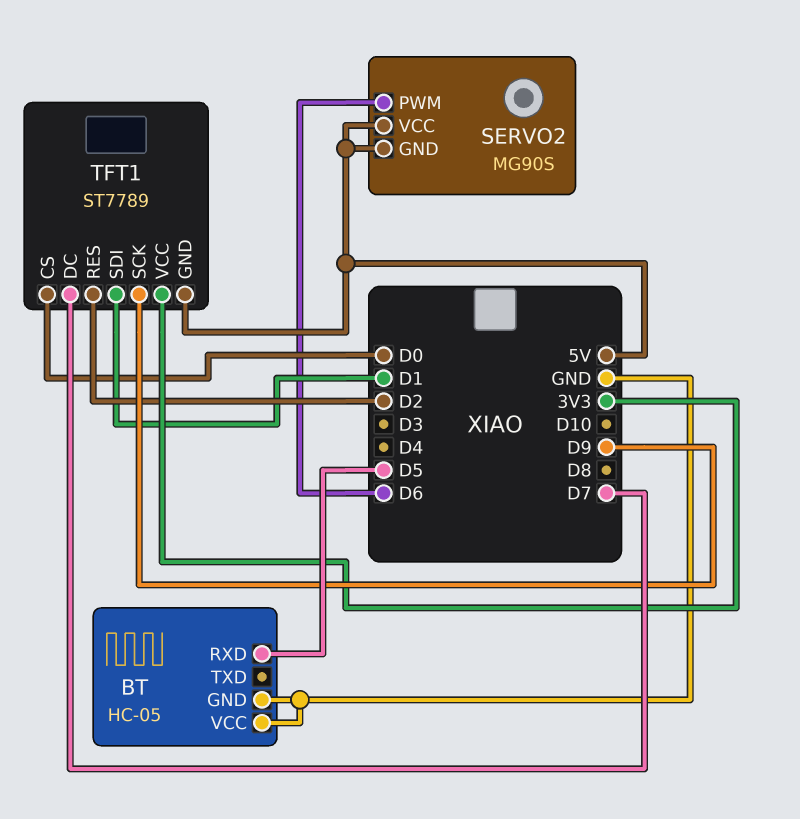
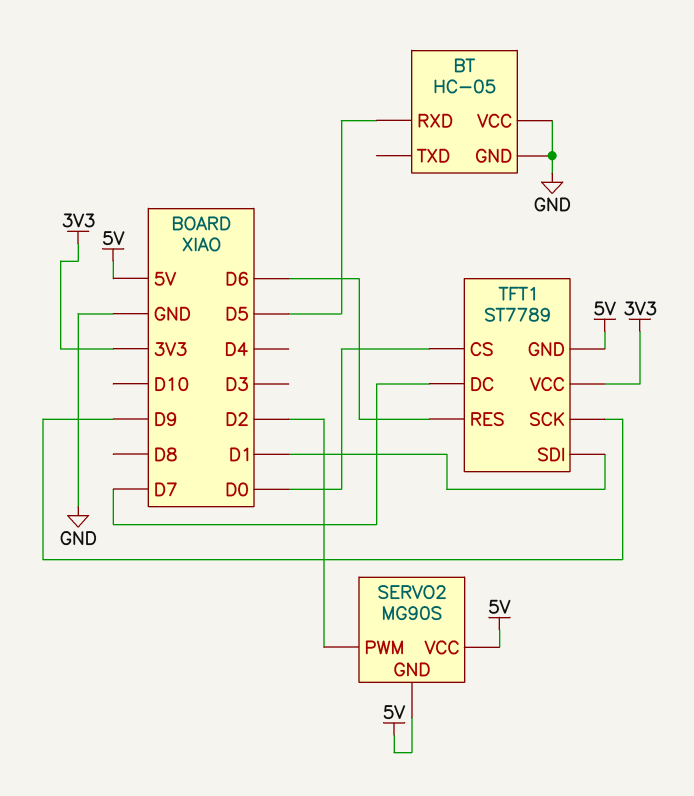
SERVO2 pin PWM: D6 -> D2
TFT1 pin RES: D2 -> D6

